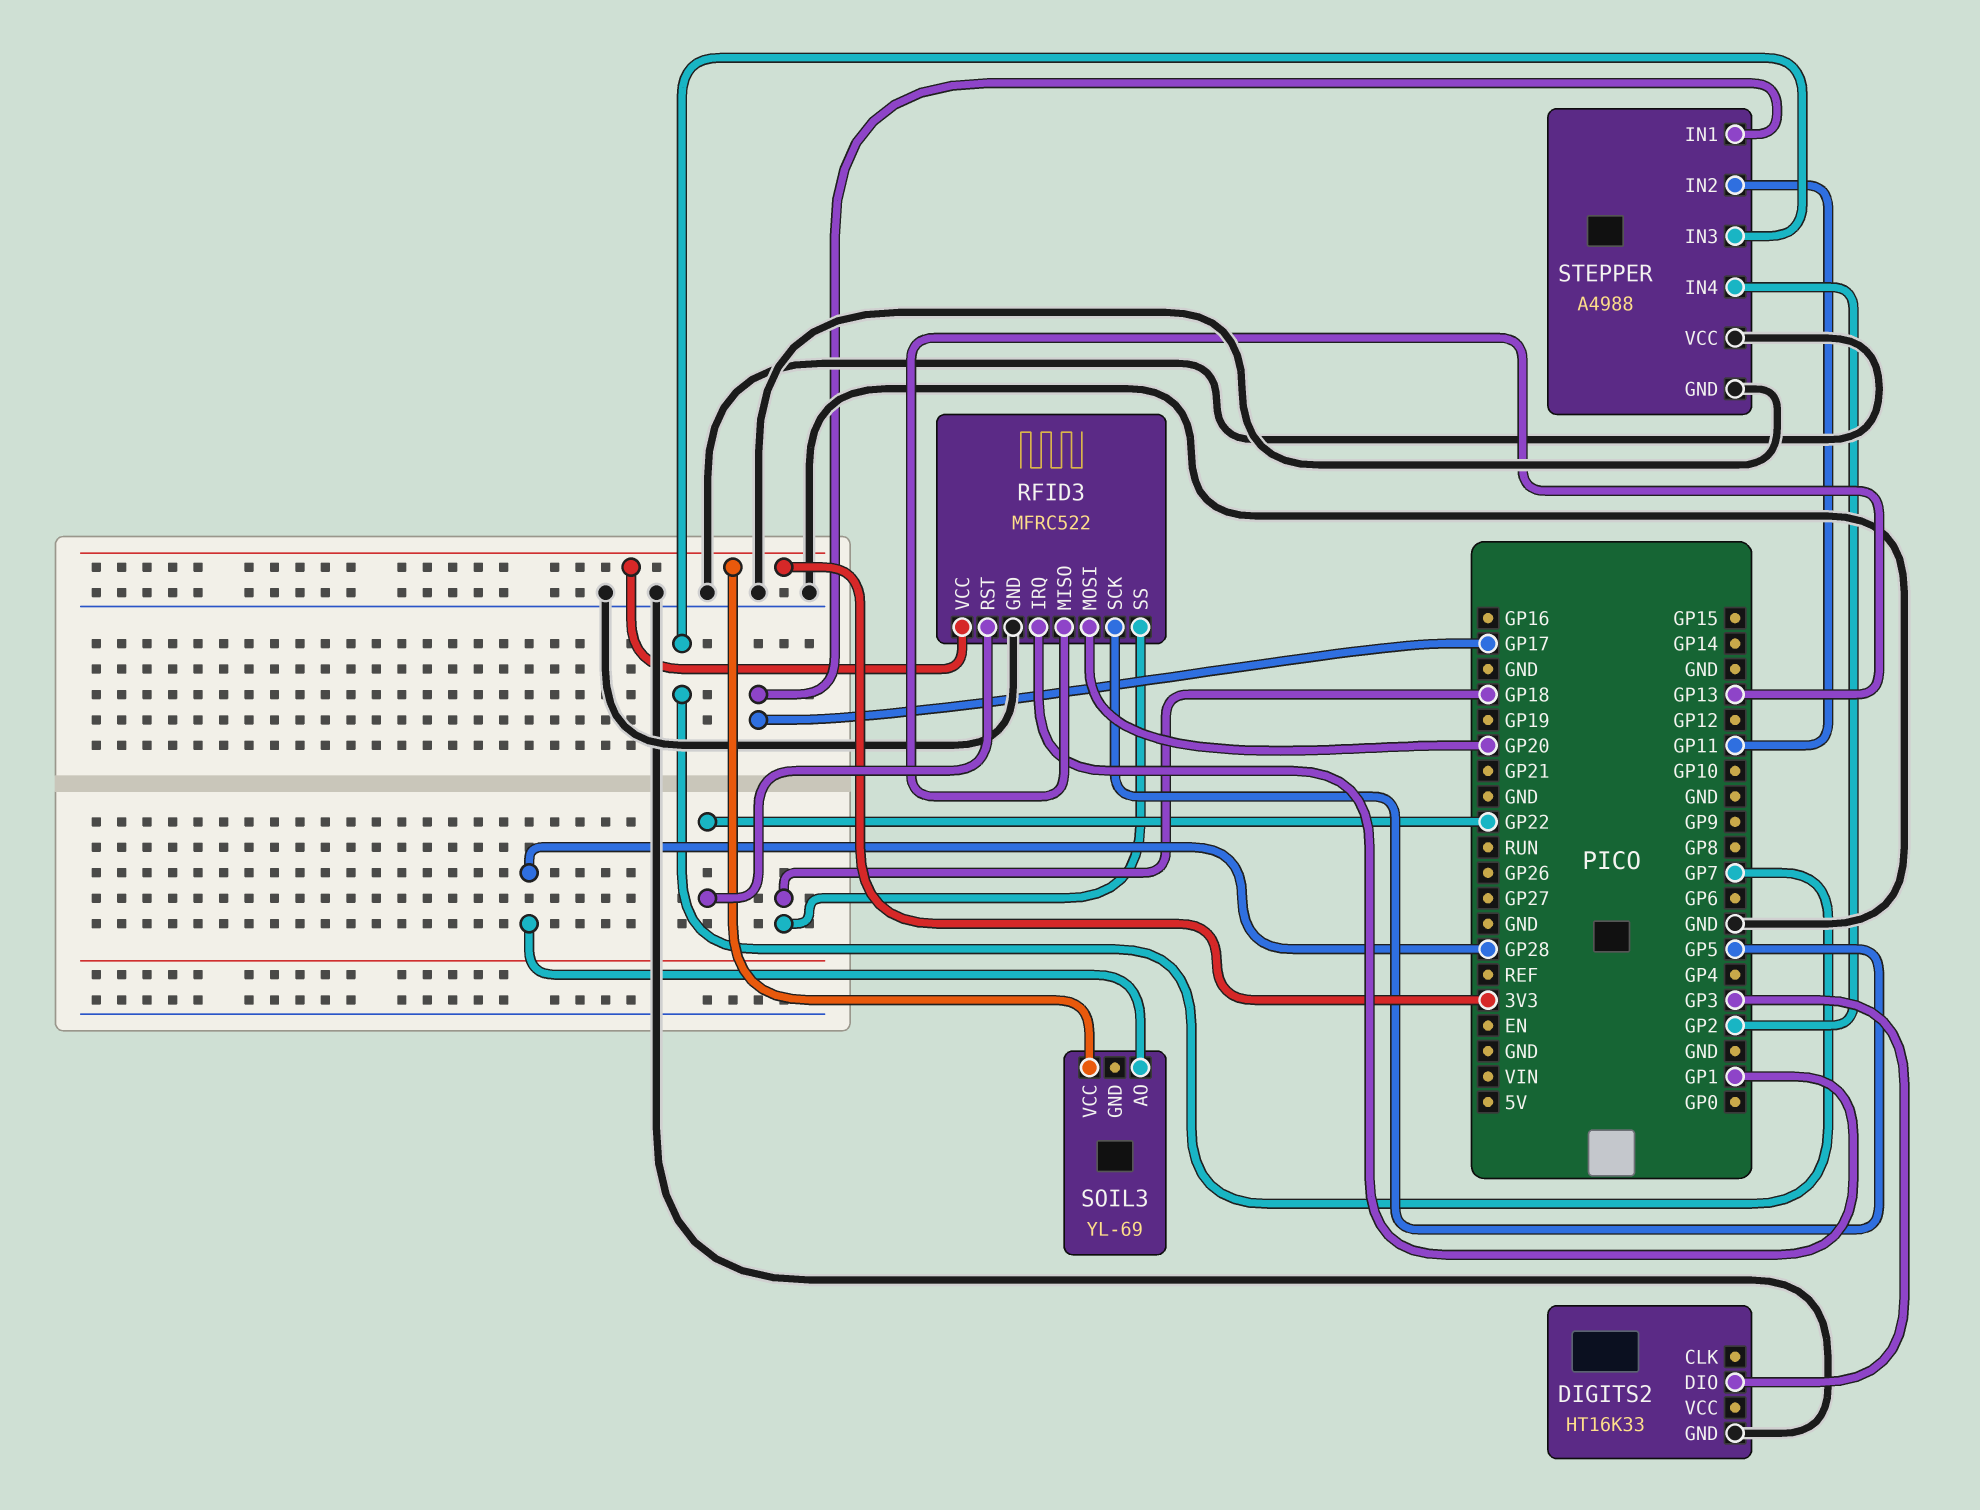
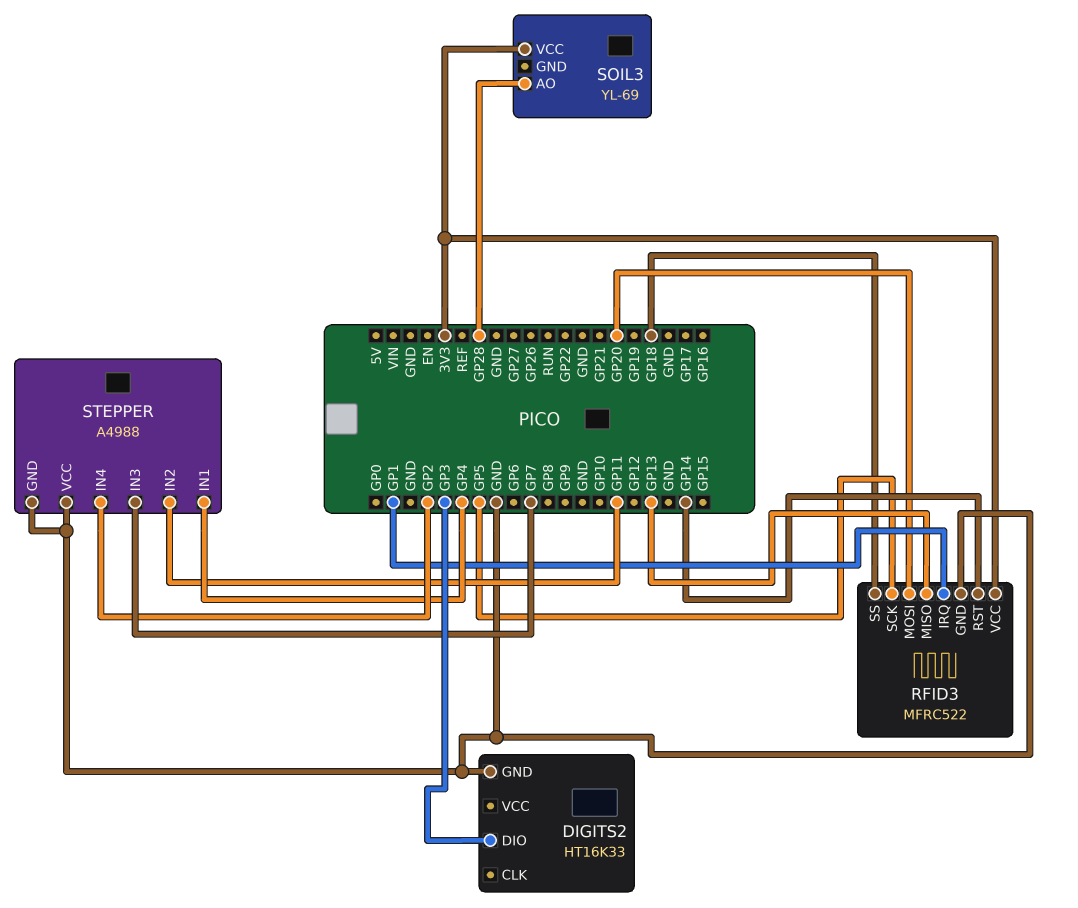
RFID3 pin RST: GP22 -> GP14
STEPPER pin IN1: GP17 -> GP4

